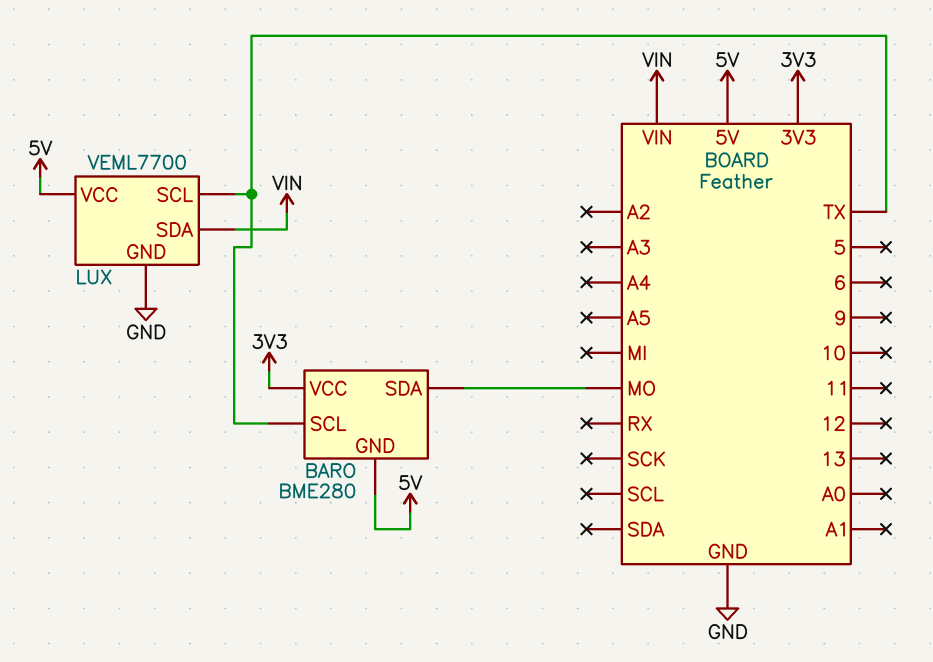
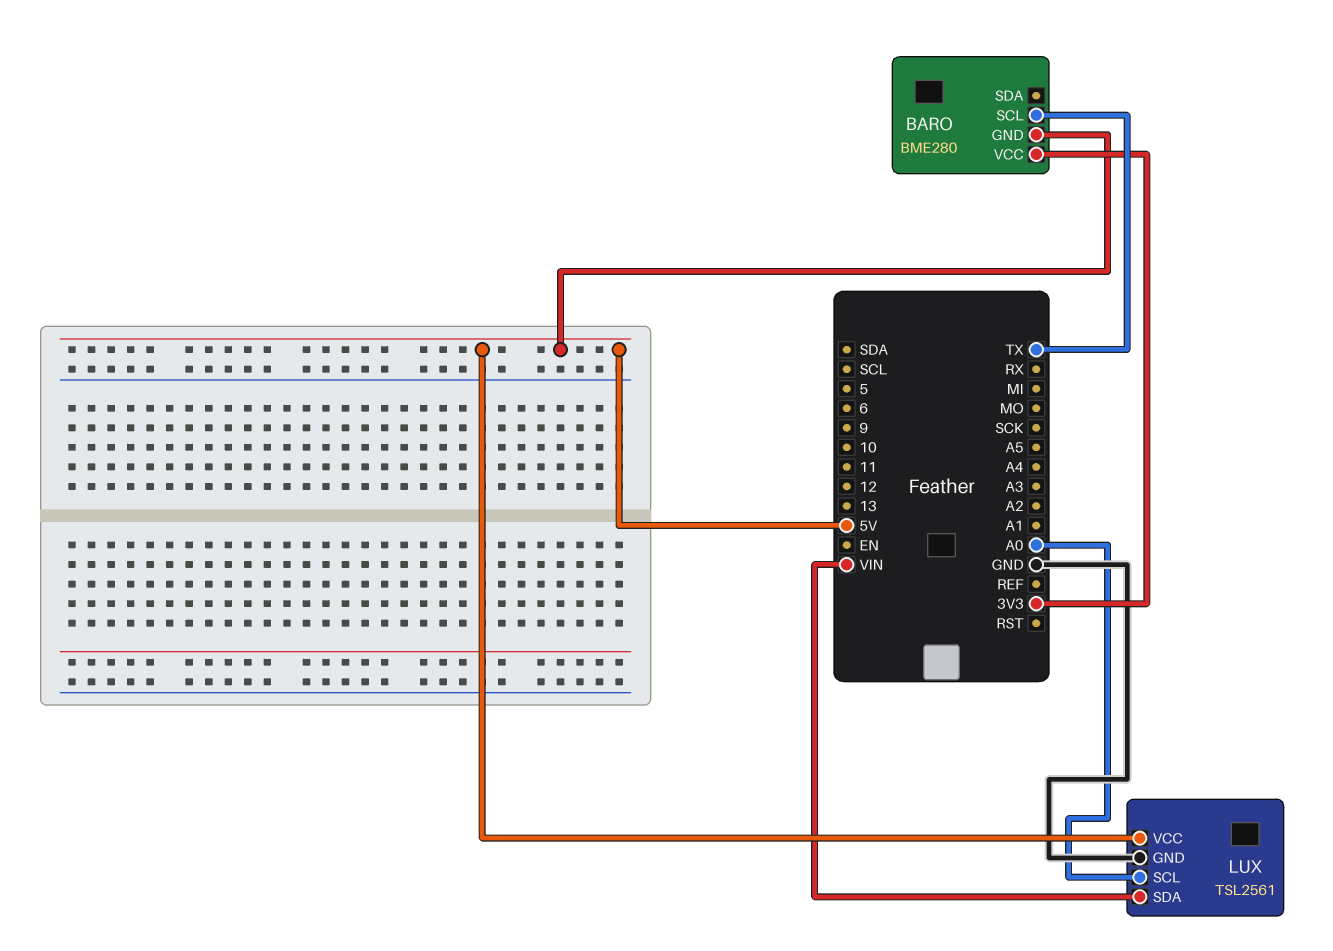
BARO pin SDA: MO -> none
LUX: VEML7700 -> TSL2561
LUX pin SCL: TX -> A0

